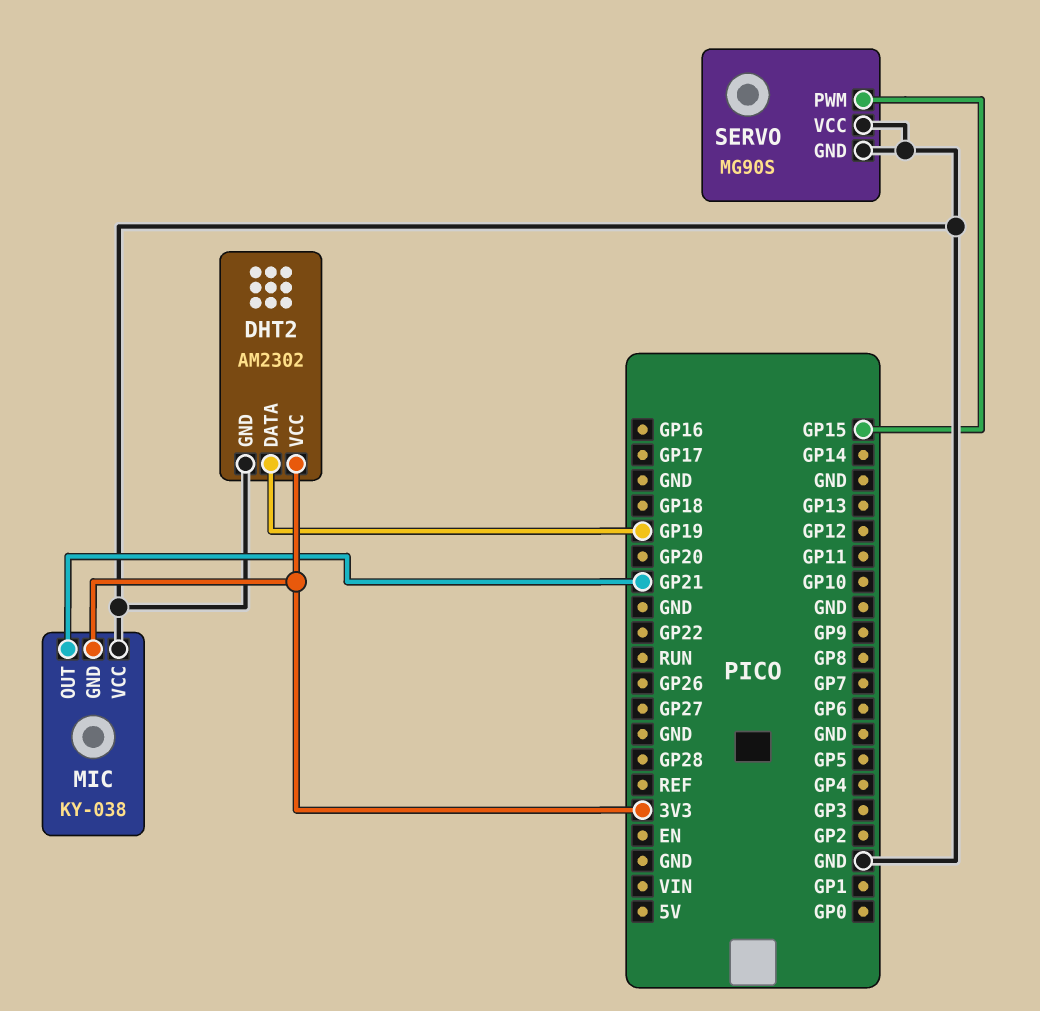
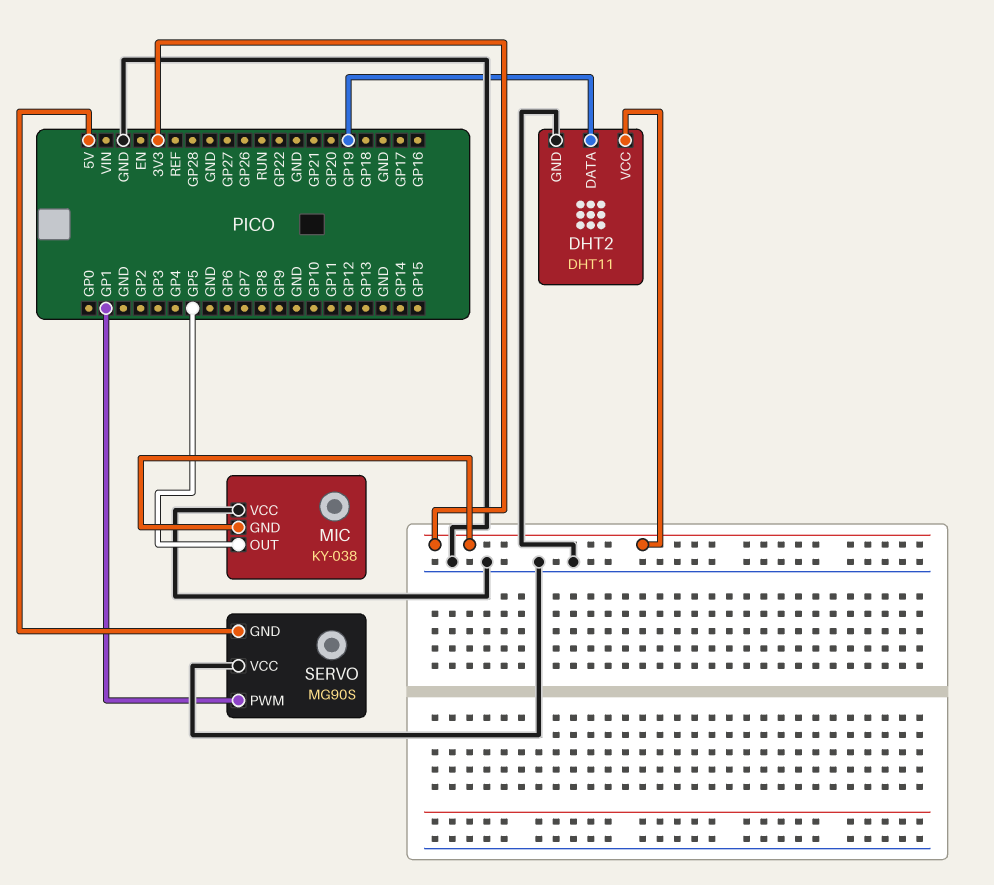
DHT2: AM2302 -> DHT11
MIC pin OUT: GP21 -> GP5
SERVO pin GND: GND -> 5V
SERVO pin PWM: GP15 -> GP1

